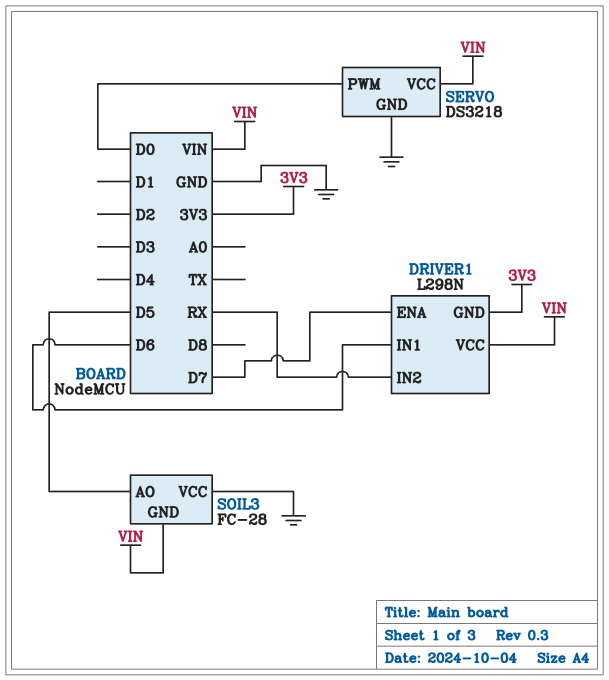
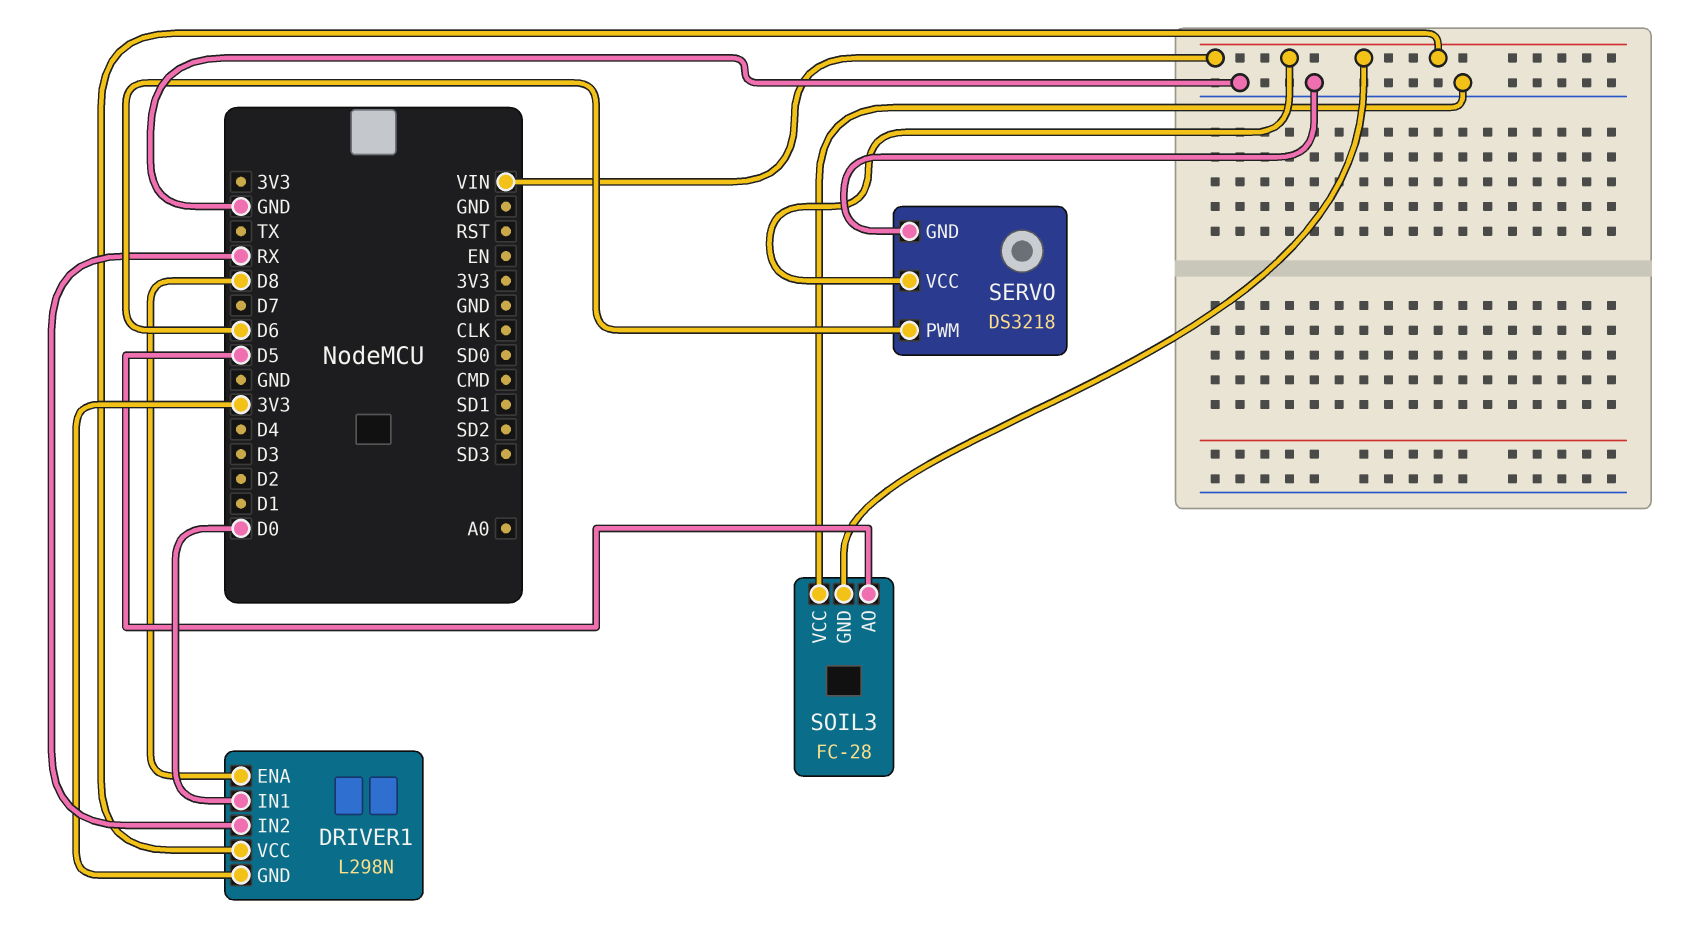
DRIVER1 pin ENA: D7 -> D8
DRIVER1 pin IN1: D6 -> D0
SERVO pin PWM: D0 -> D6

